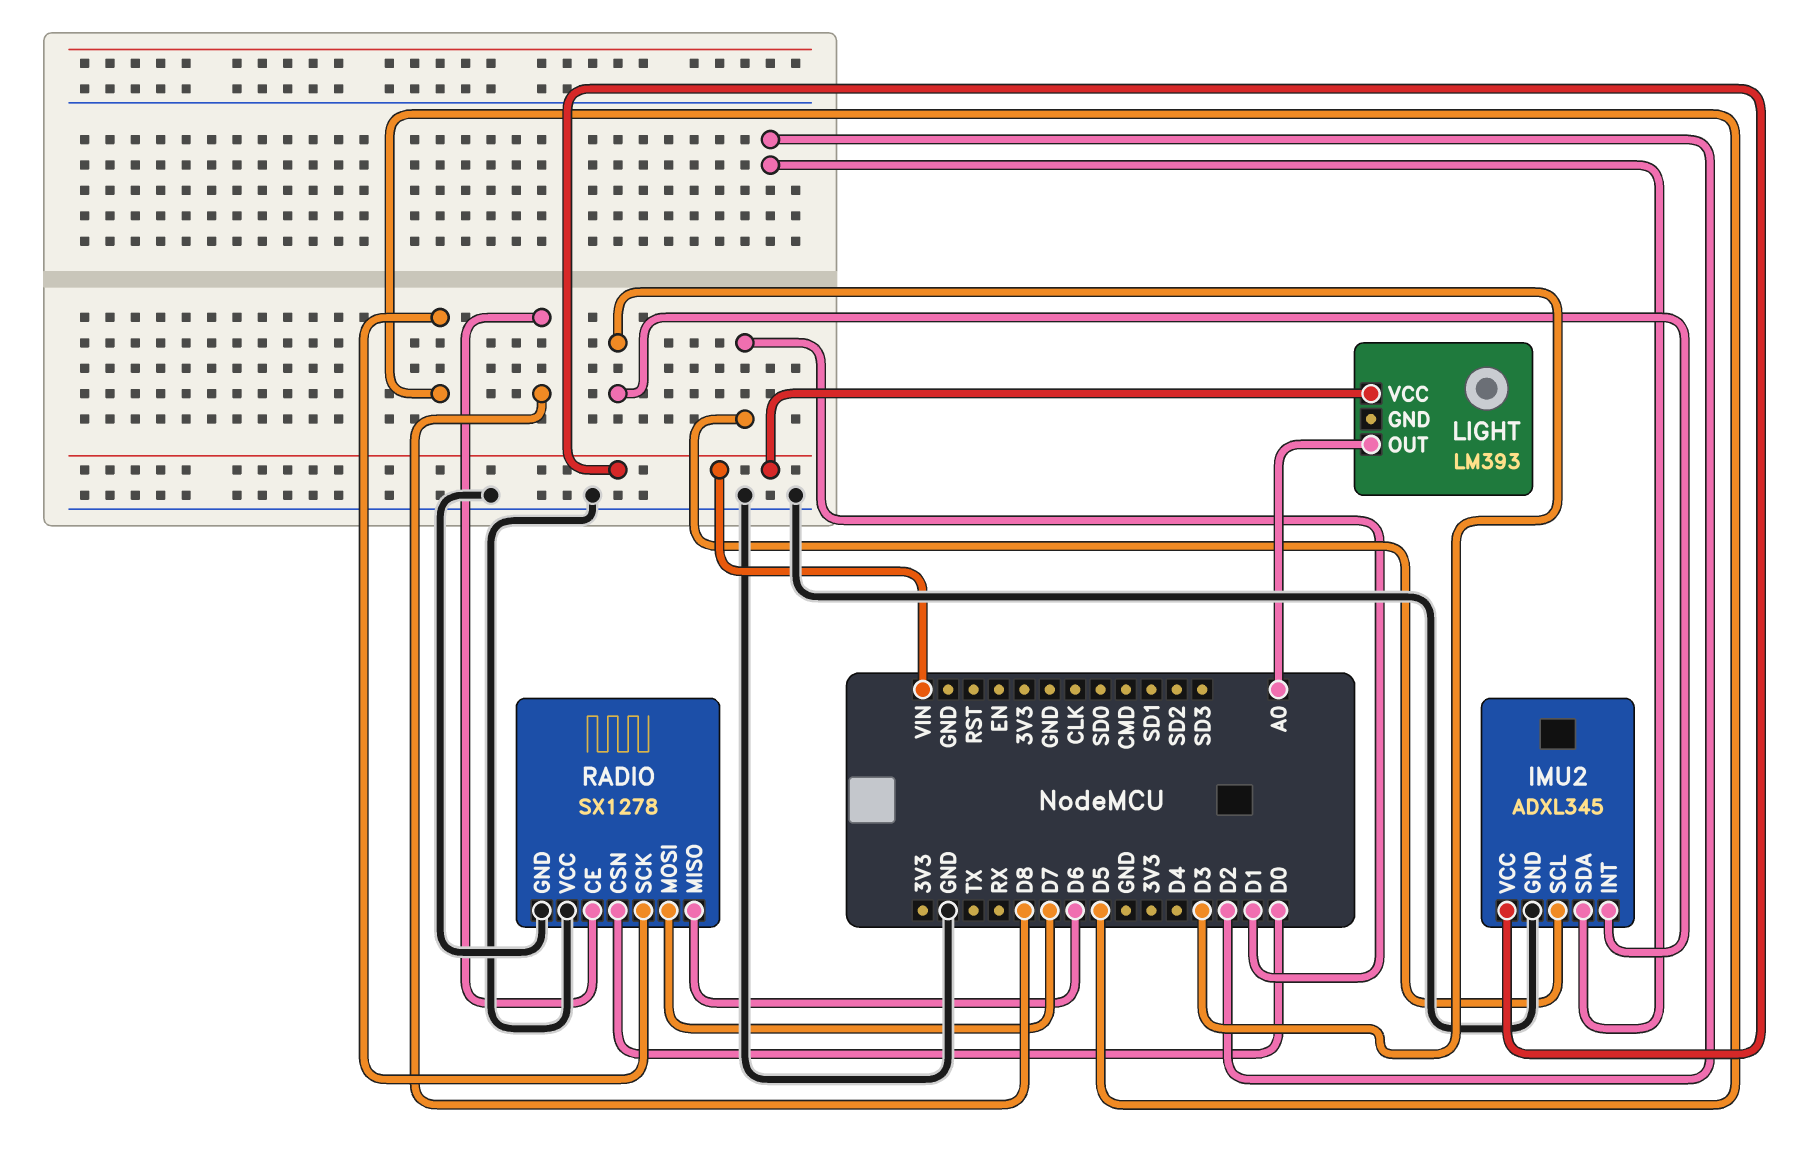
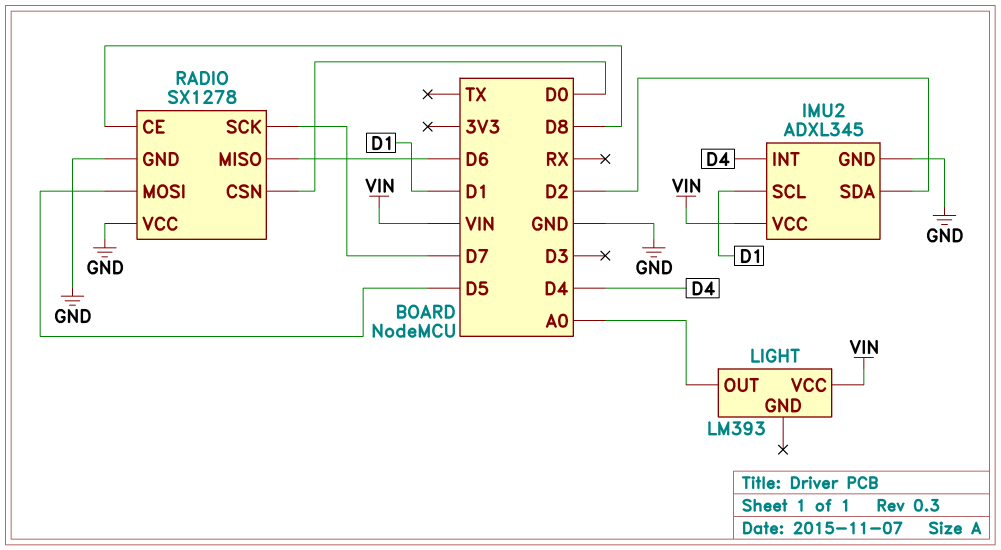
IMU2 pin INT: D3 -> D4
RADIO pin MOSI: D7 -> D5
RADIO pin SCK: D5 -> D7

